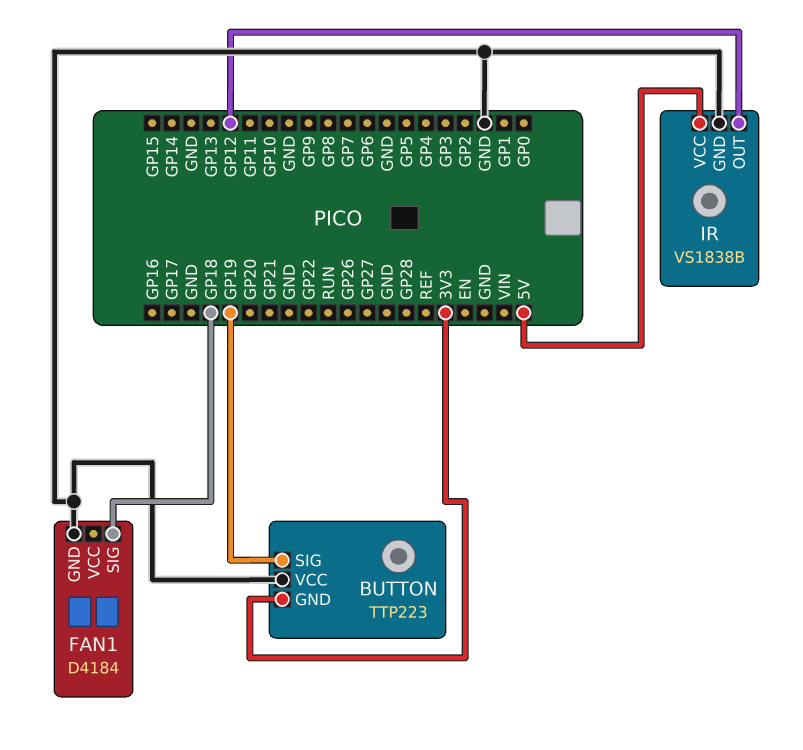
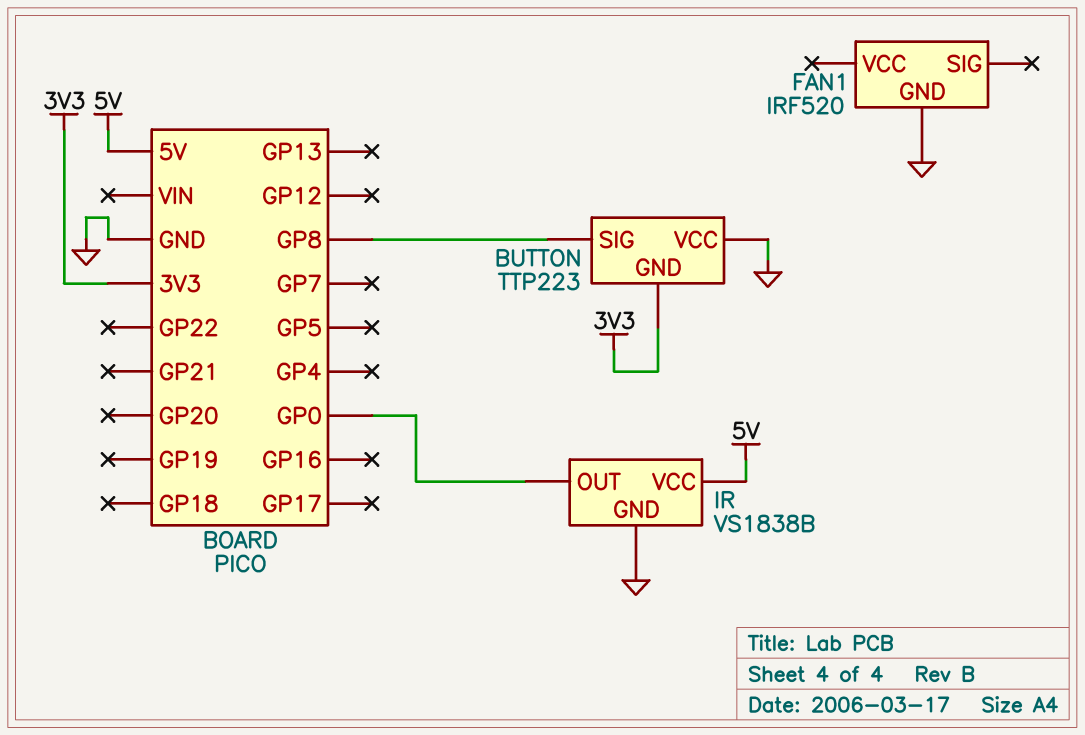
BUTTON pin SIG: GP19 -> GP8
FAN1: D4184 -> IRF520
FAN1 pin SIG: GP18 -> none
IR pin OUT: GP12 -> GP0

